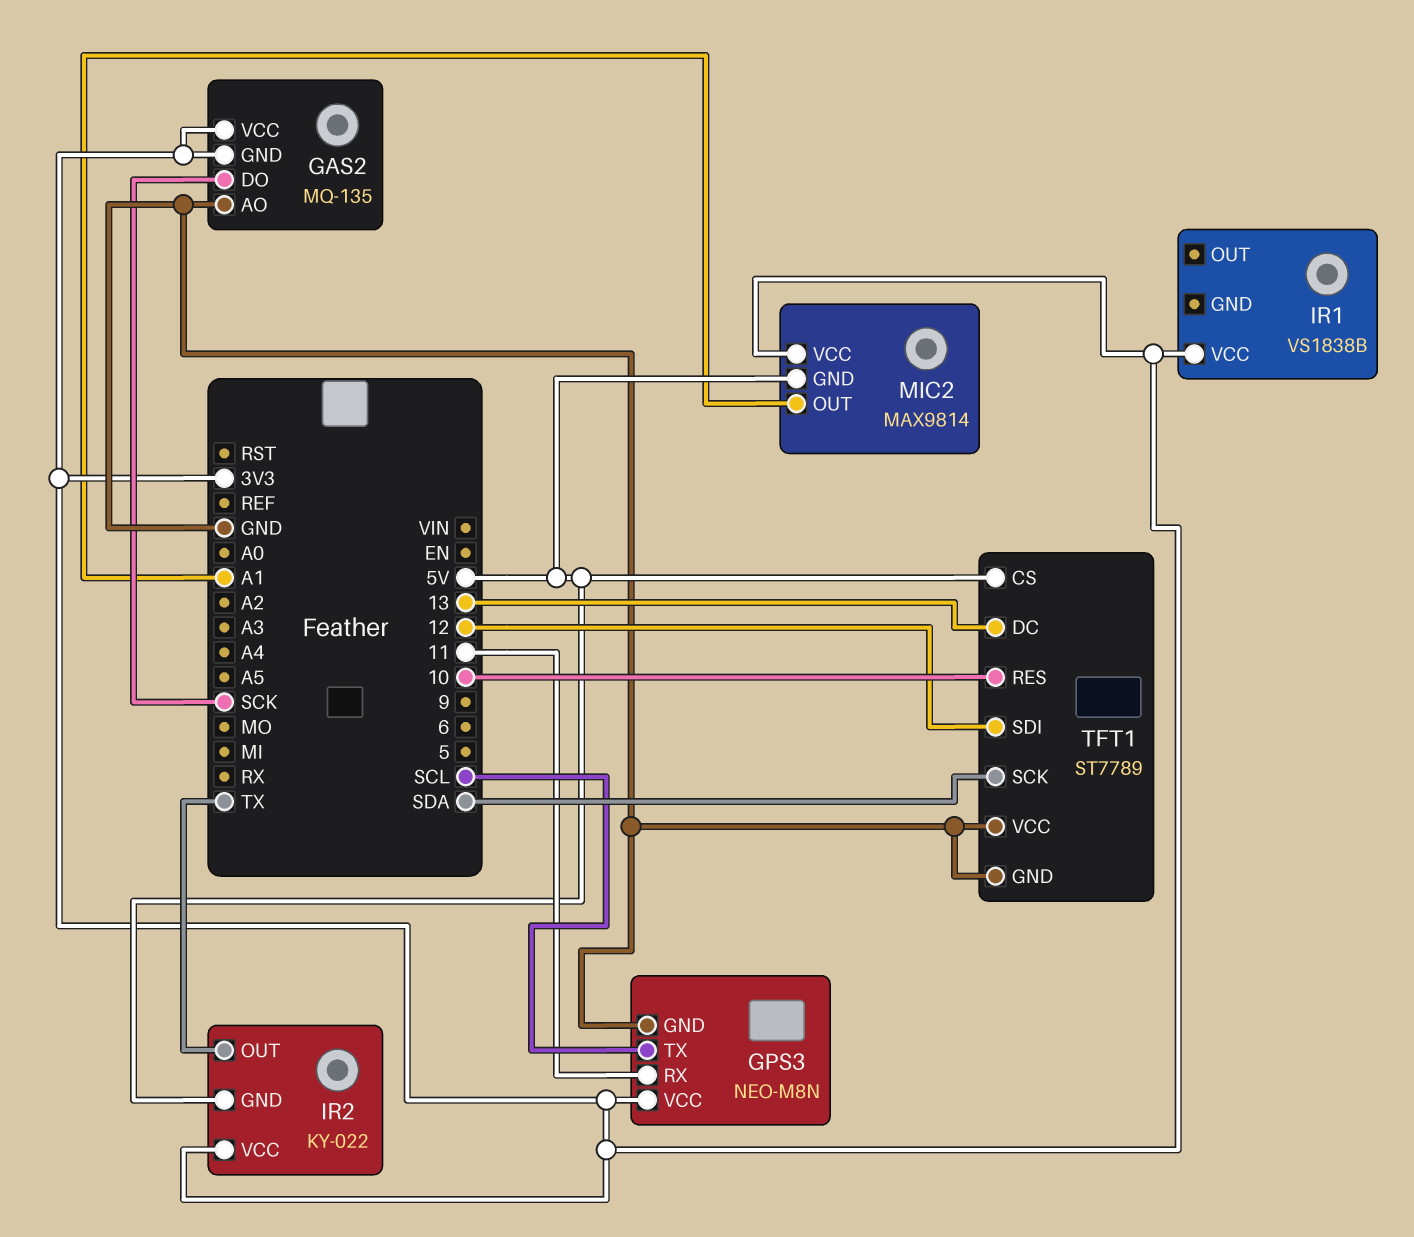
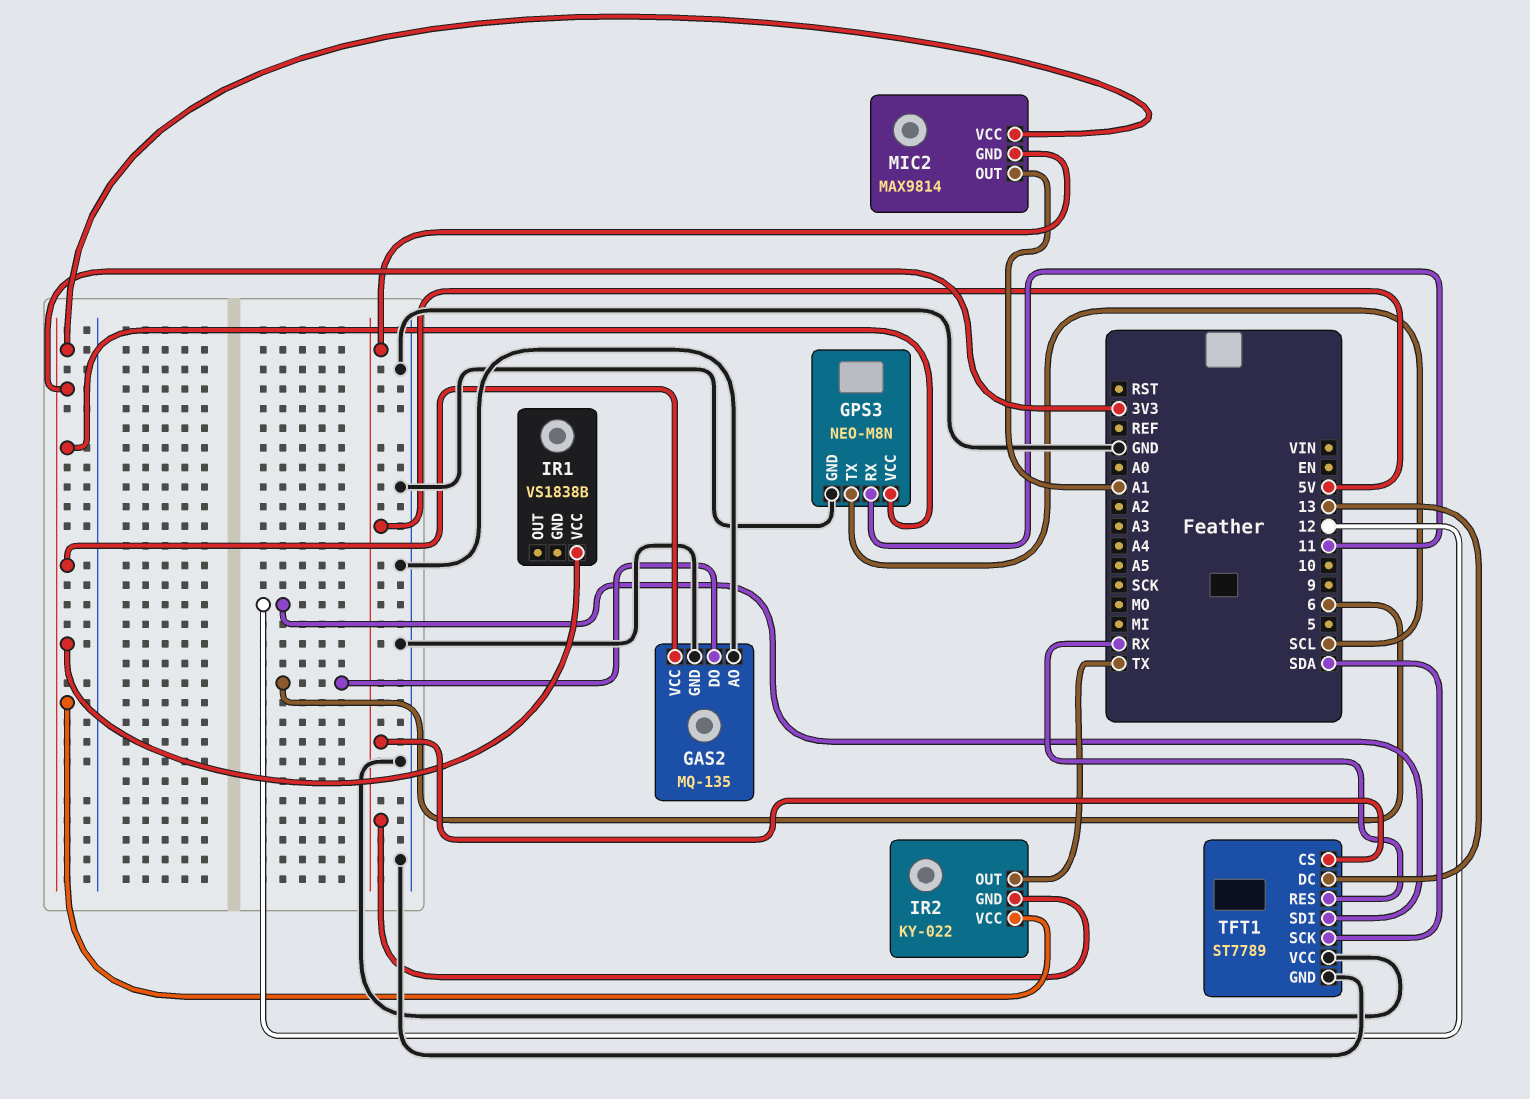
GAS2 pin DO: SCK -> 6
GAS2 pin GND: 3V3 -> GND
TFT1 pin RES: 10 -> RX

